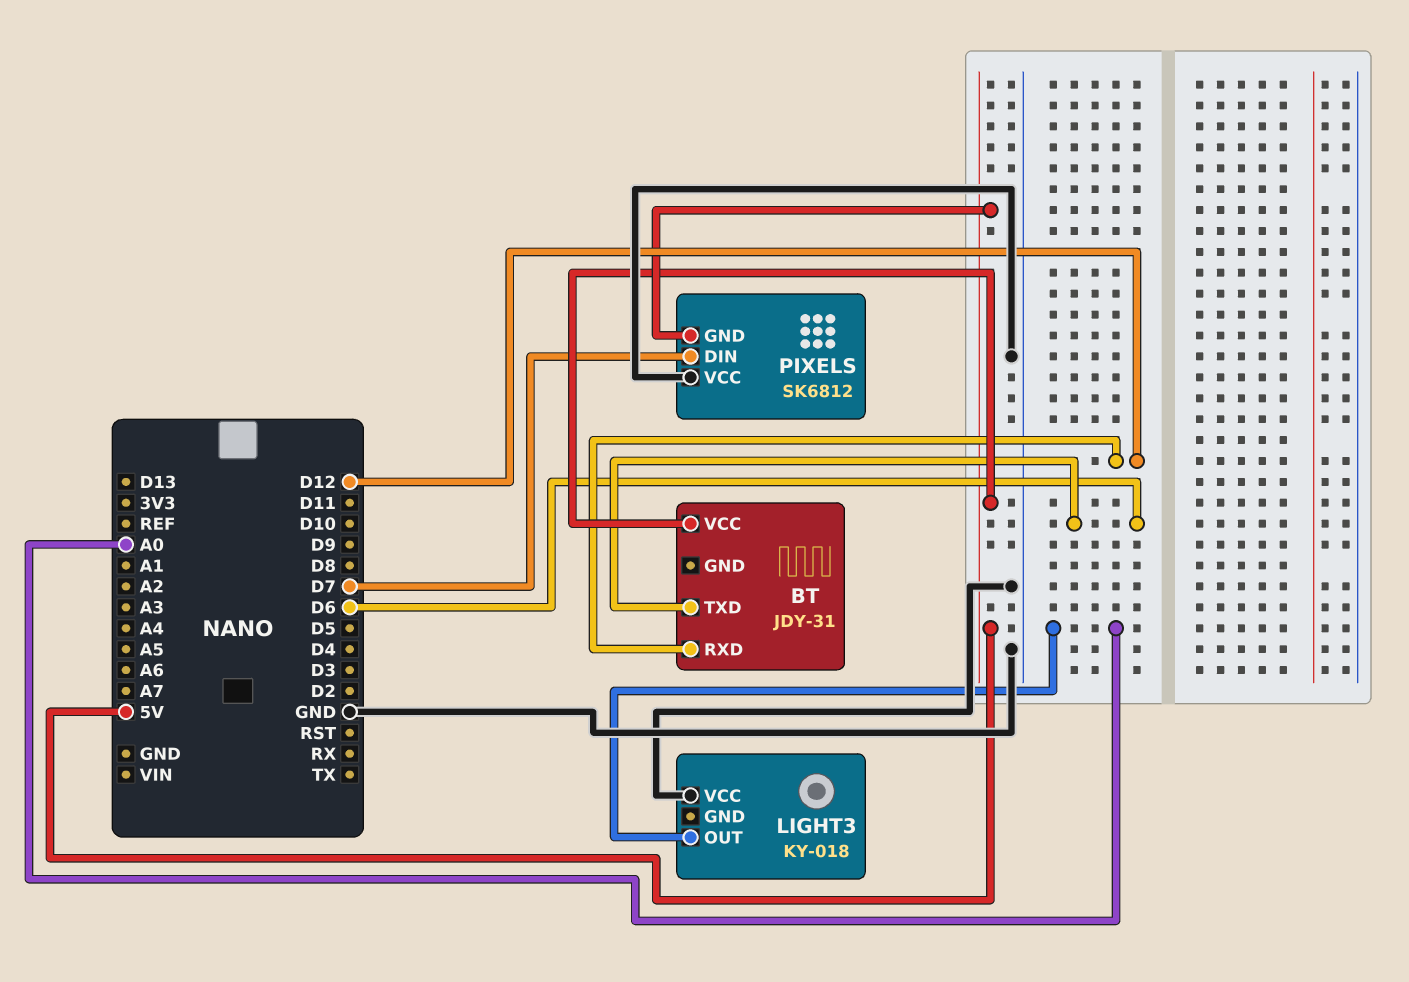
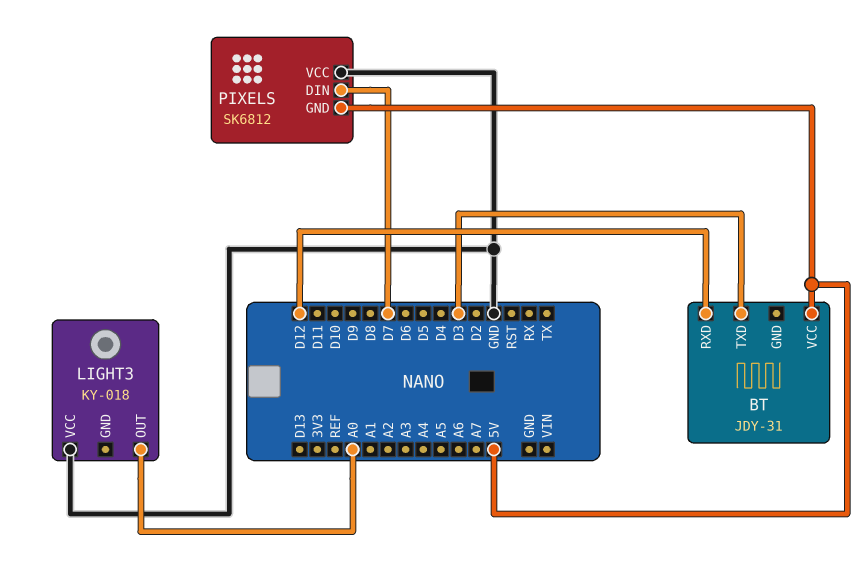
BT pin TXD: D6 -> D3

